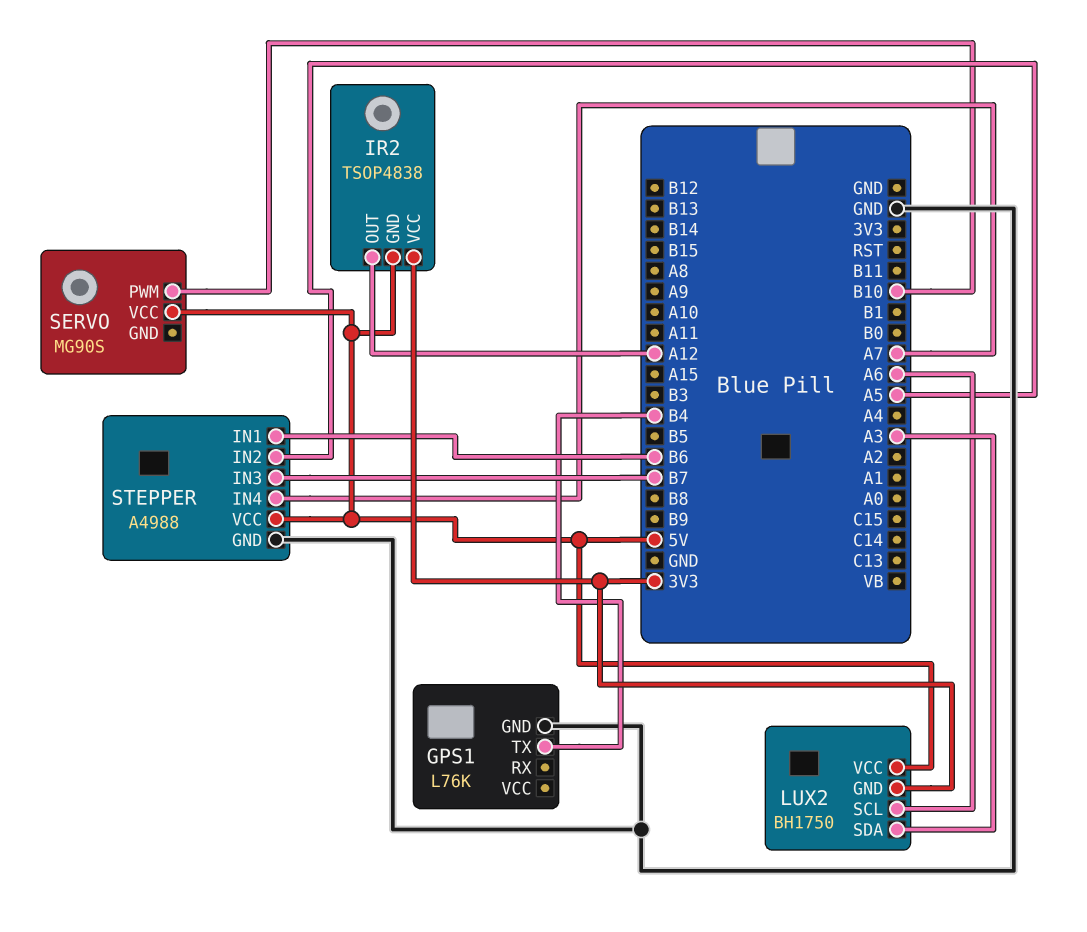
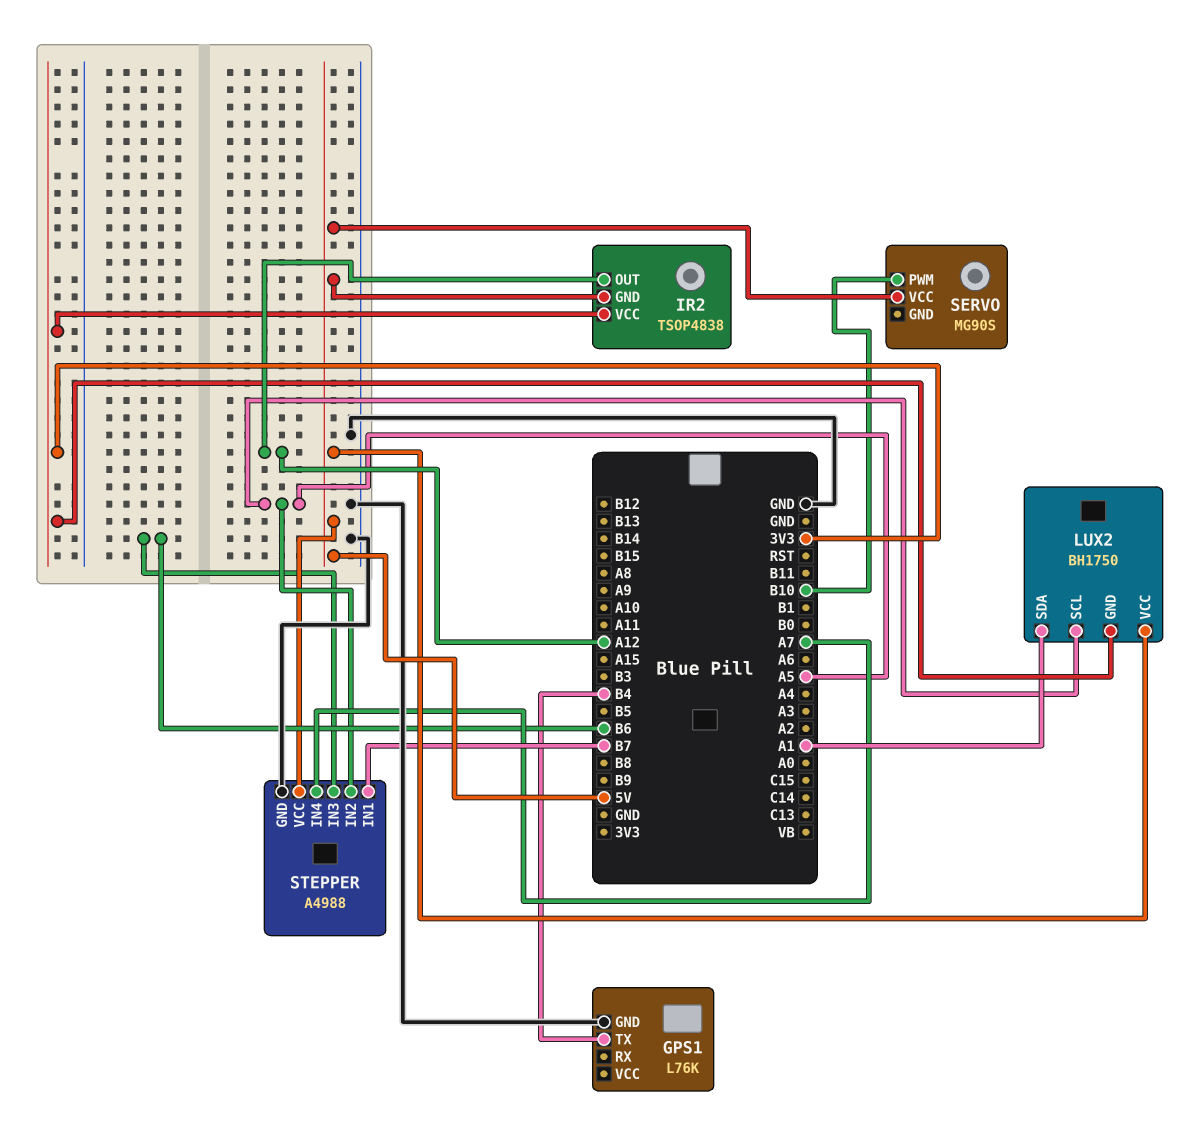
LUX2 pin SCL: A6 -> A5
LUX2 pin SDA: A3 -> A1
STEPPER pin IN1: B6 -> B7
STEPPER pin IN3: B7 -> B6

